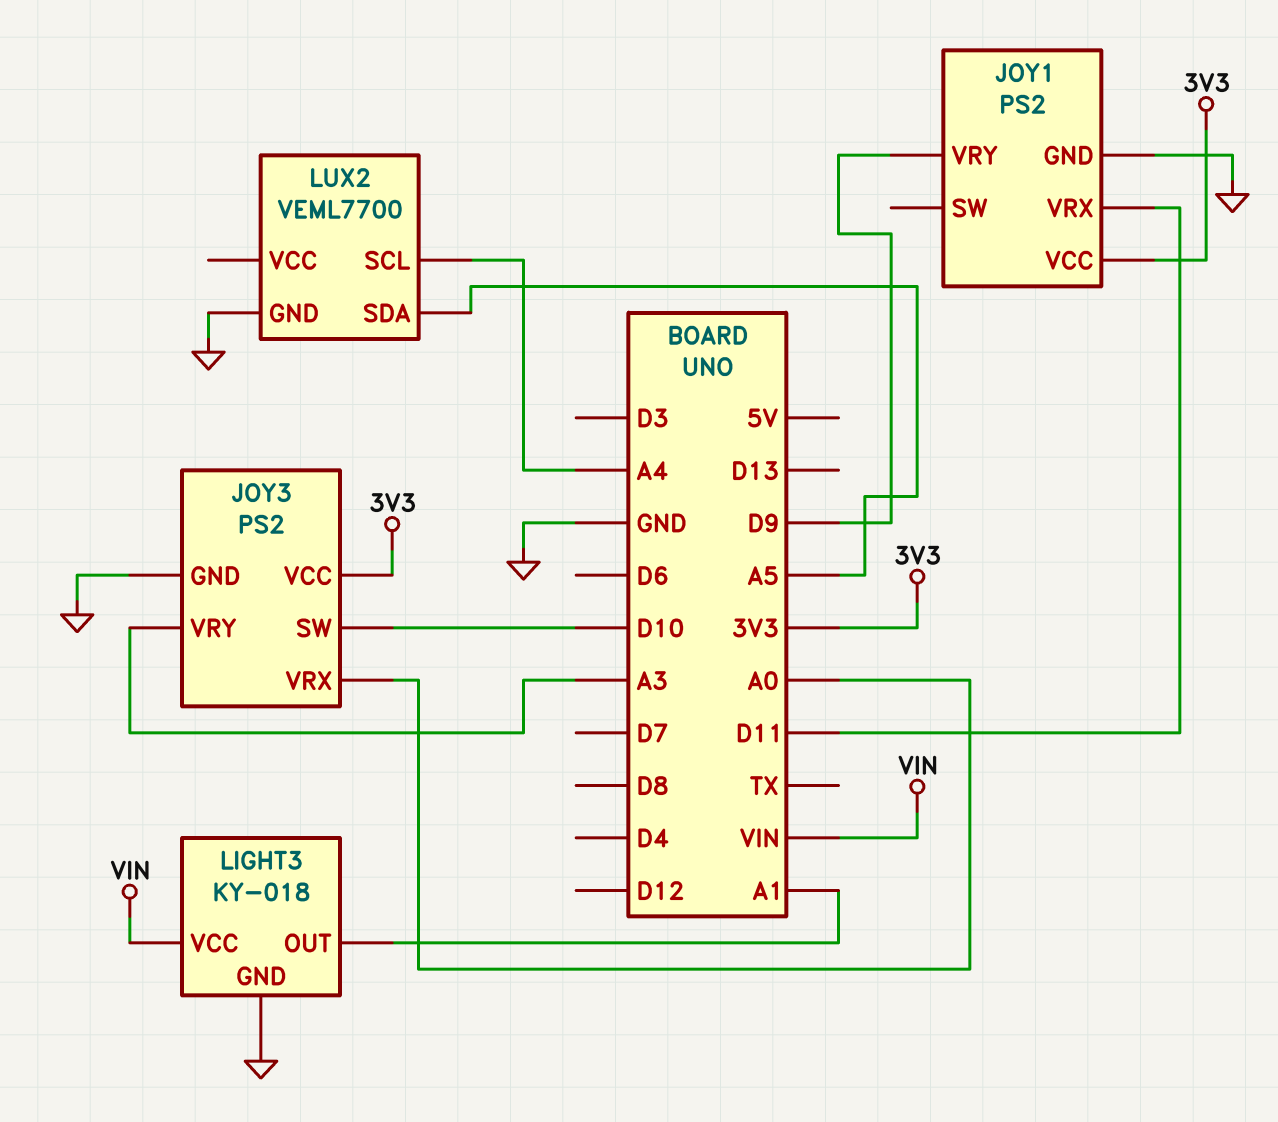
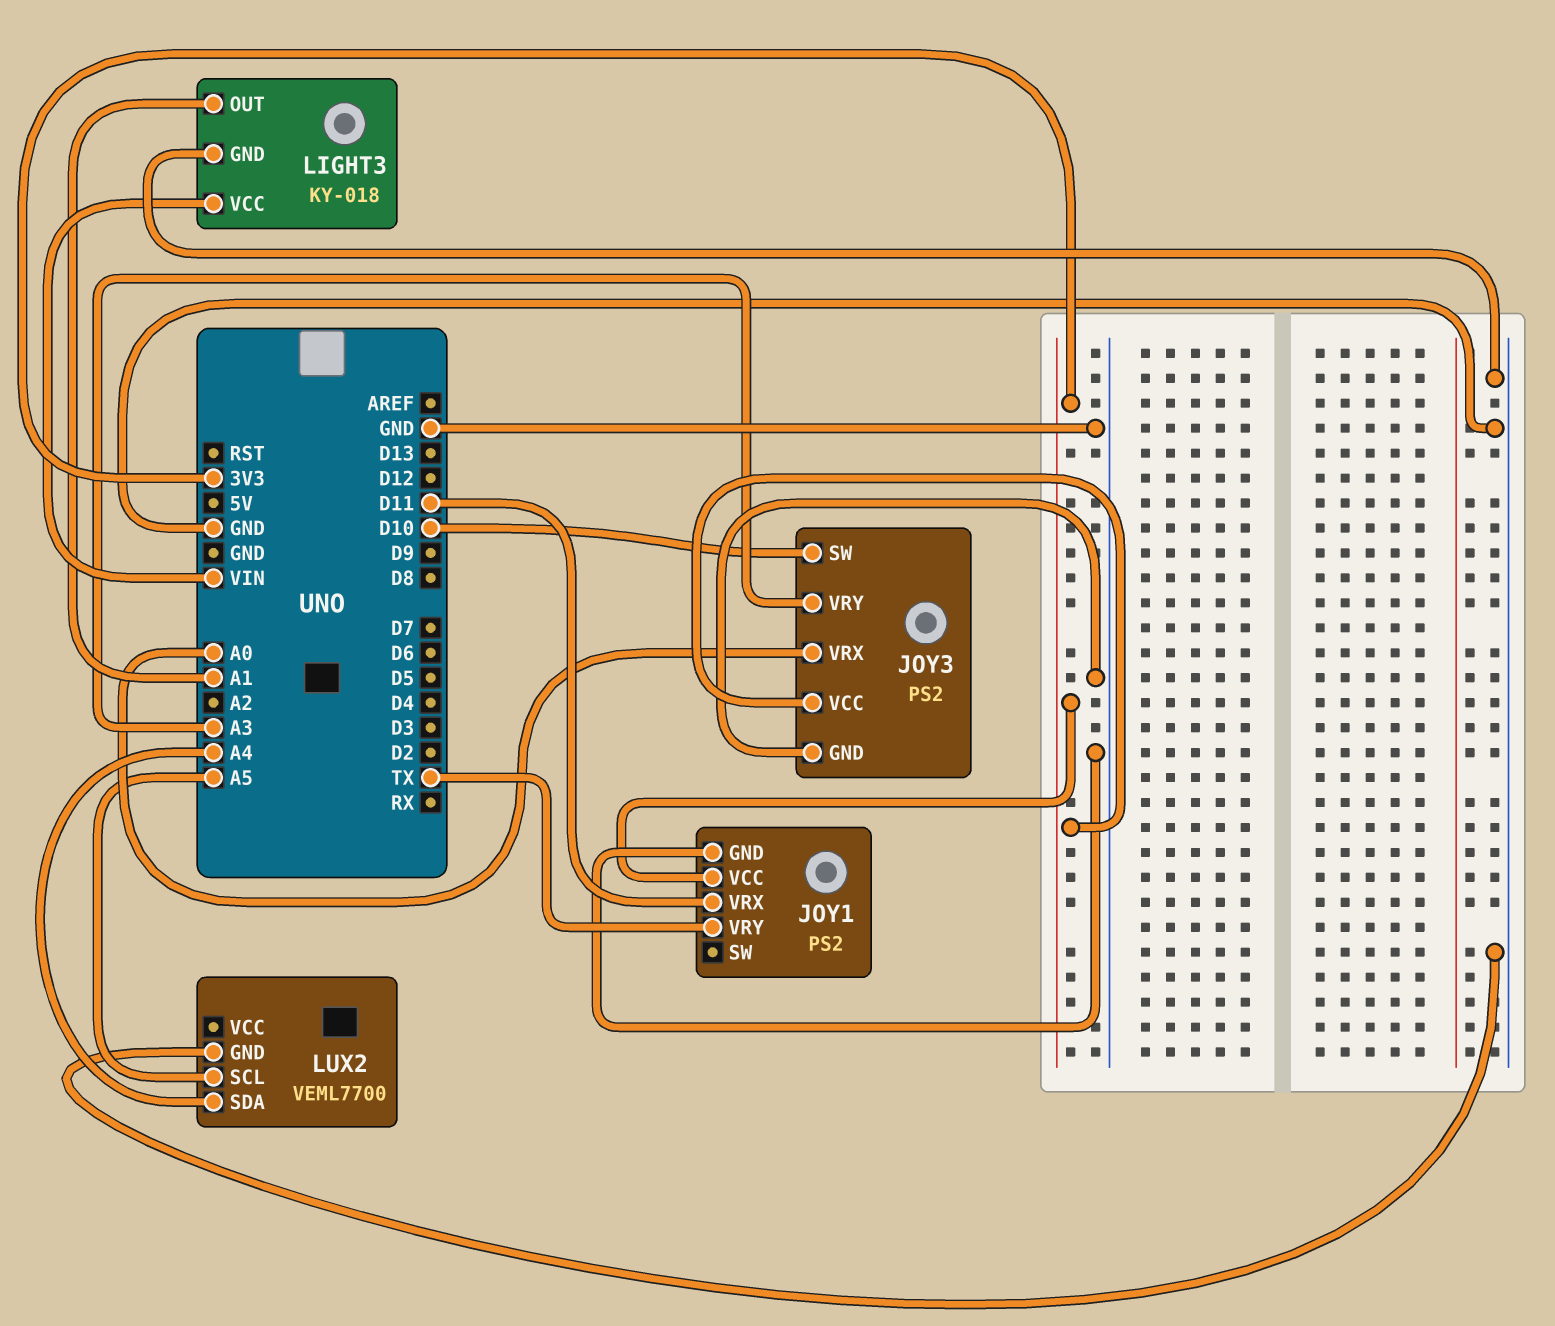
JOY1 pin VRY: D9 -> TX
LUX2 pin SCL: A4 -> A5
LUX2 pin SDA: A5 -> A4

